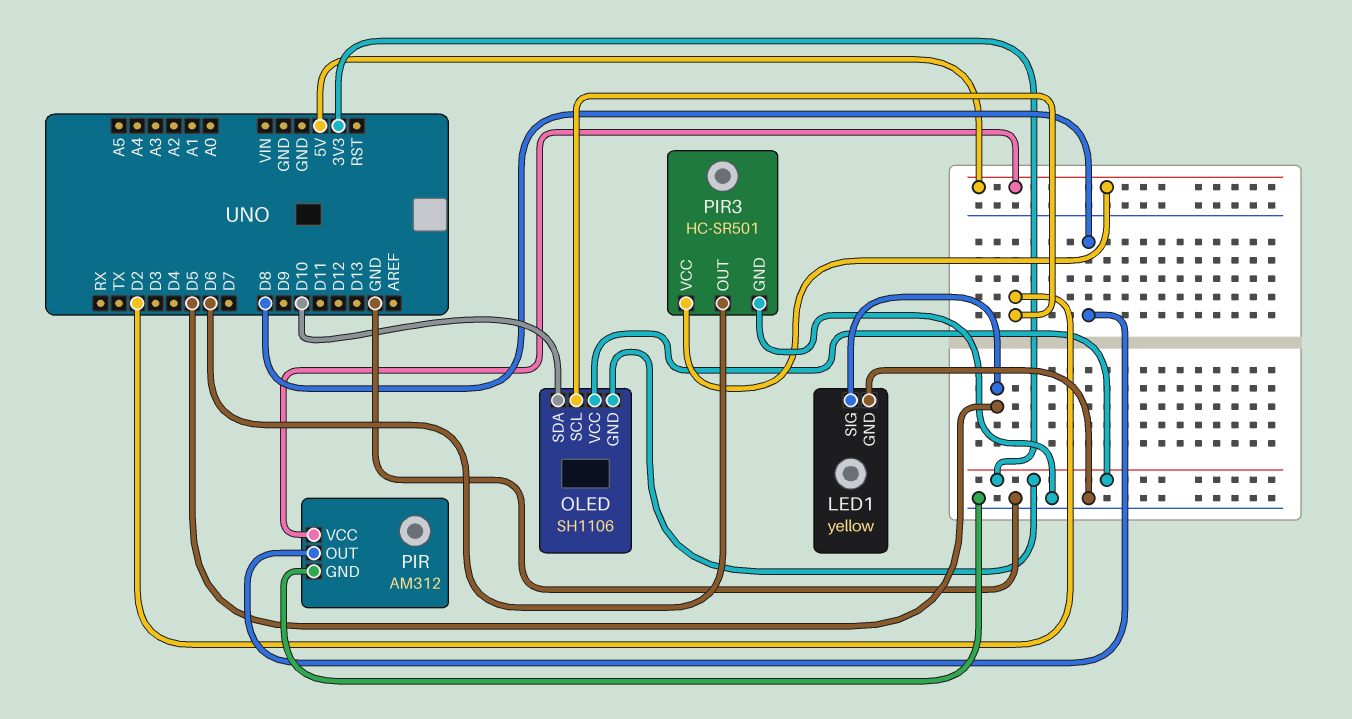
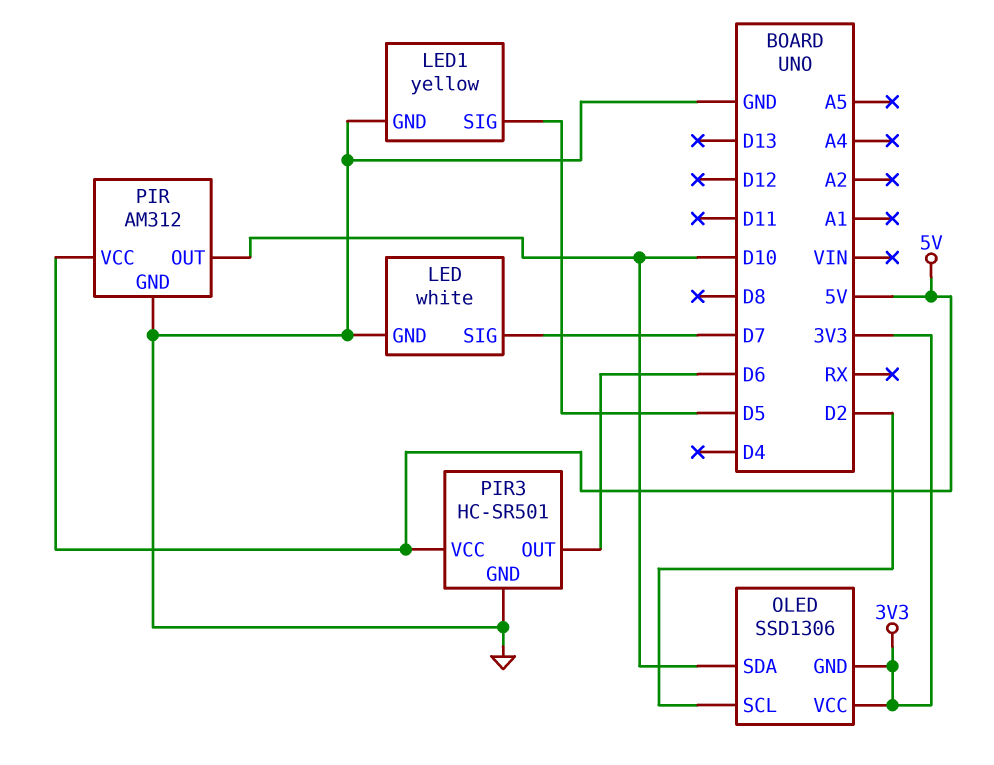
LED: none -> white
LED pin GND: none -> GND
LED pin SIG: none -> D7
OLED: SH1106 -> SSD1306
PIR pin OUT: D8 -> D10

